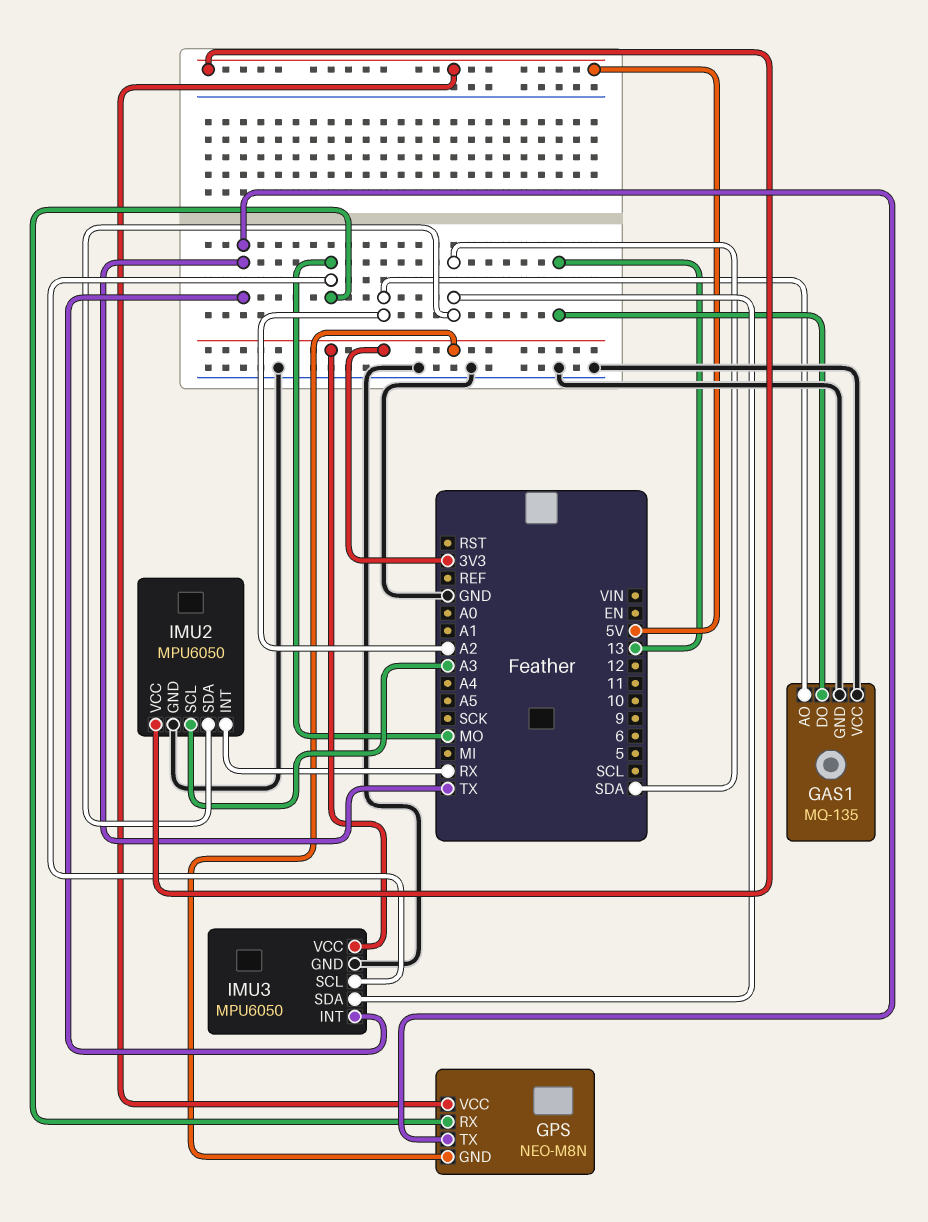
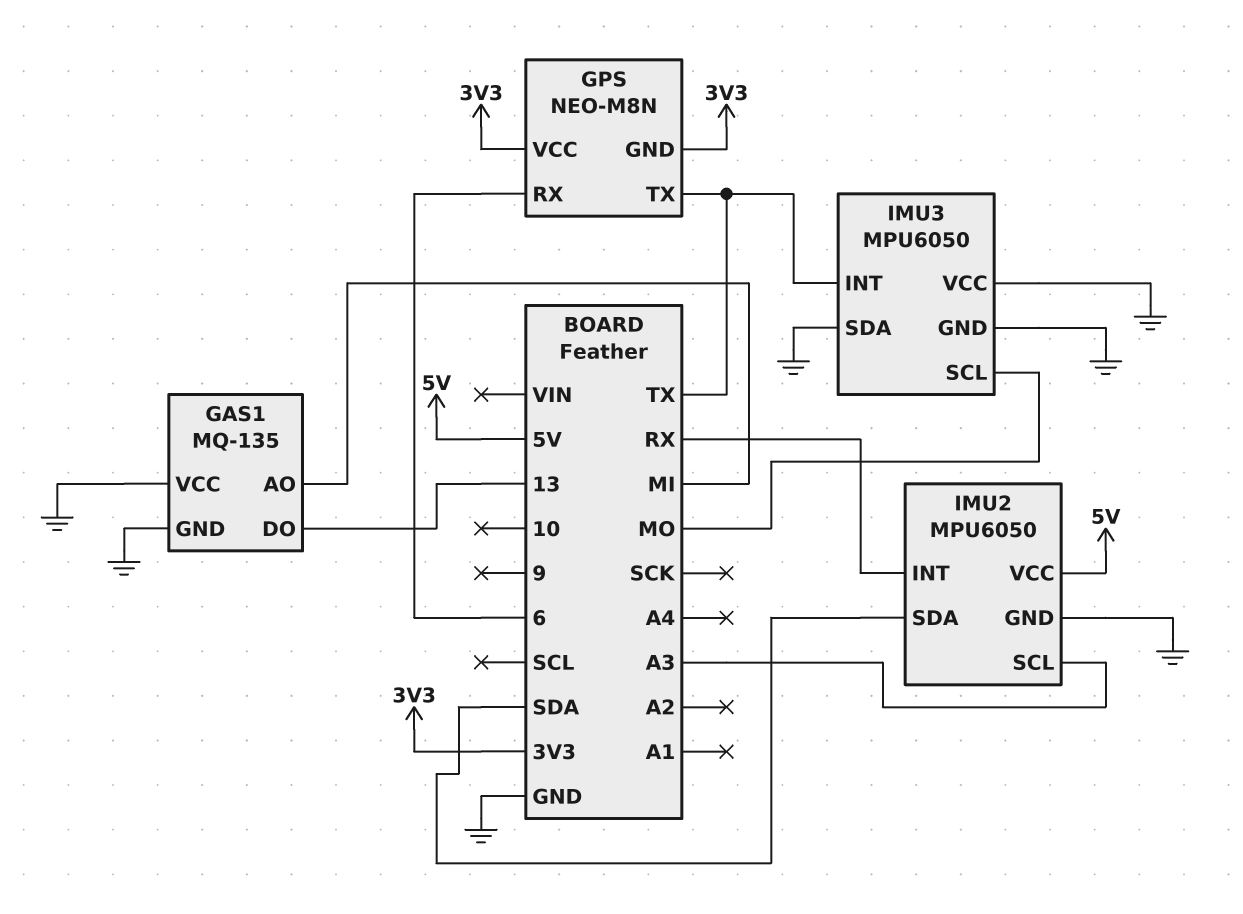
GAS1 pin AO: A2 -> MI
GPS pin RX: MO -> 6
GPS pin VCC: 5V -> 3V3
IMU3 pin SDA: SDA -> GND
IMU3 pin VCC: 3V3 -> GND

